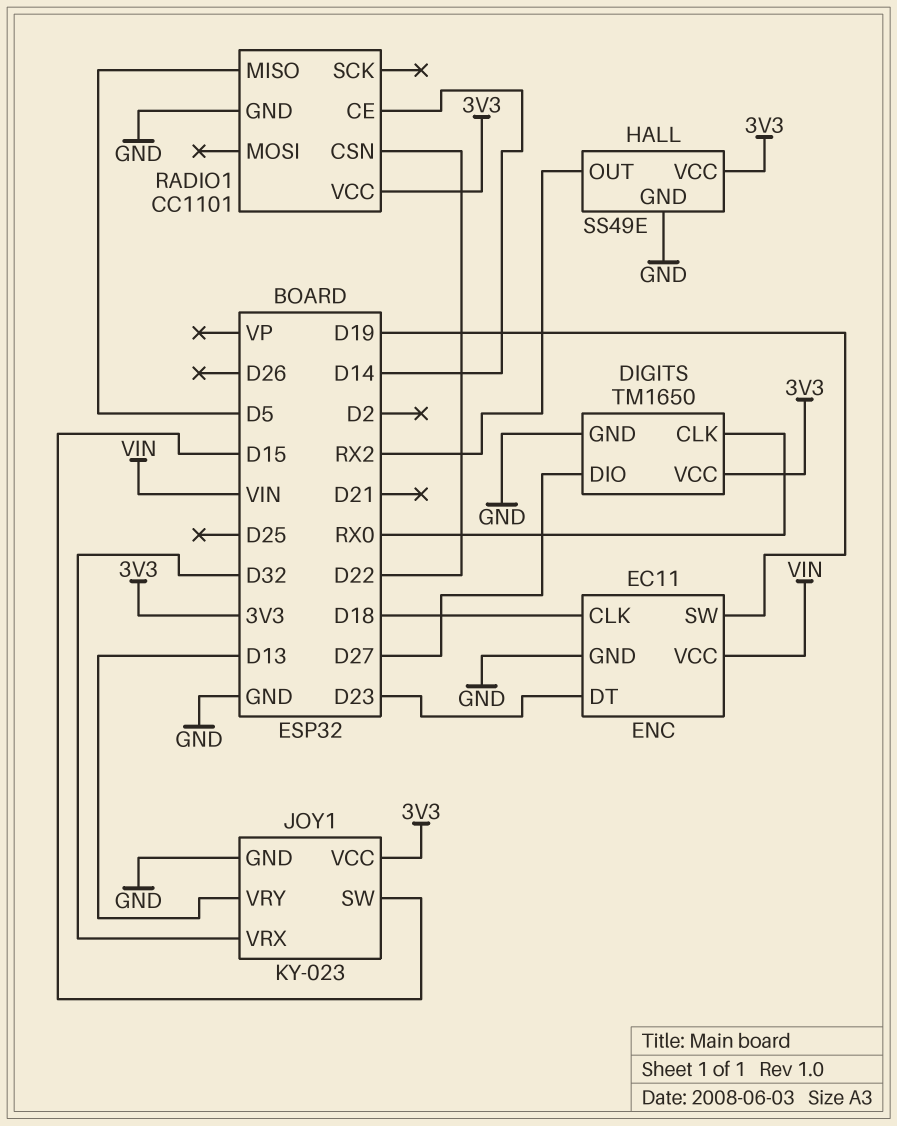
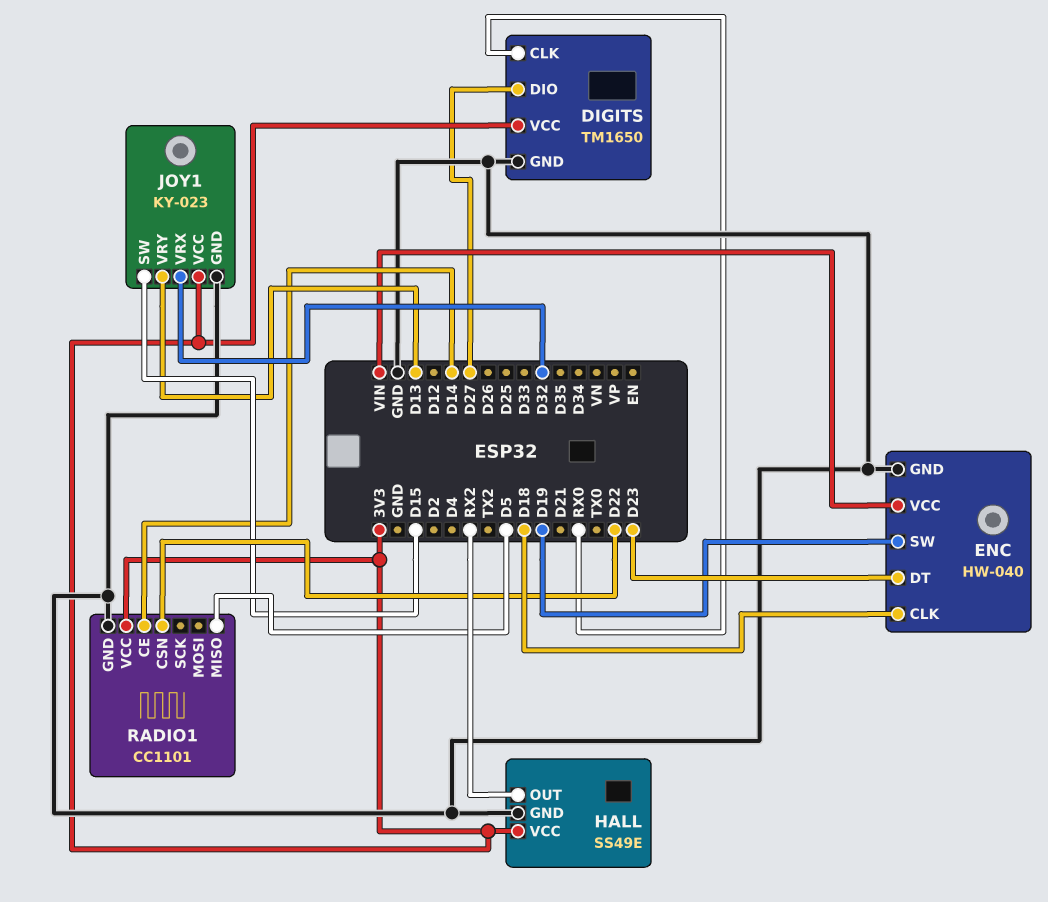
ENC: EC11 -> HW-040

